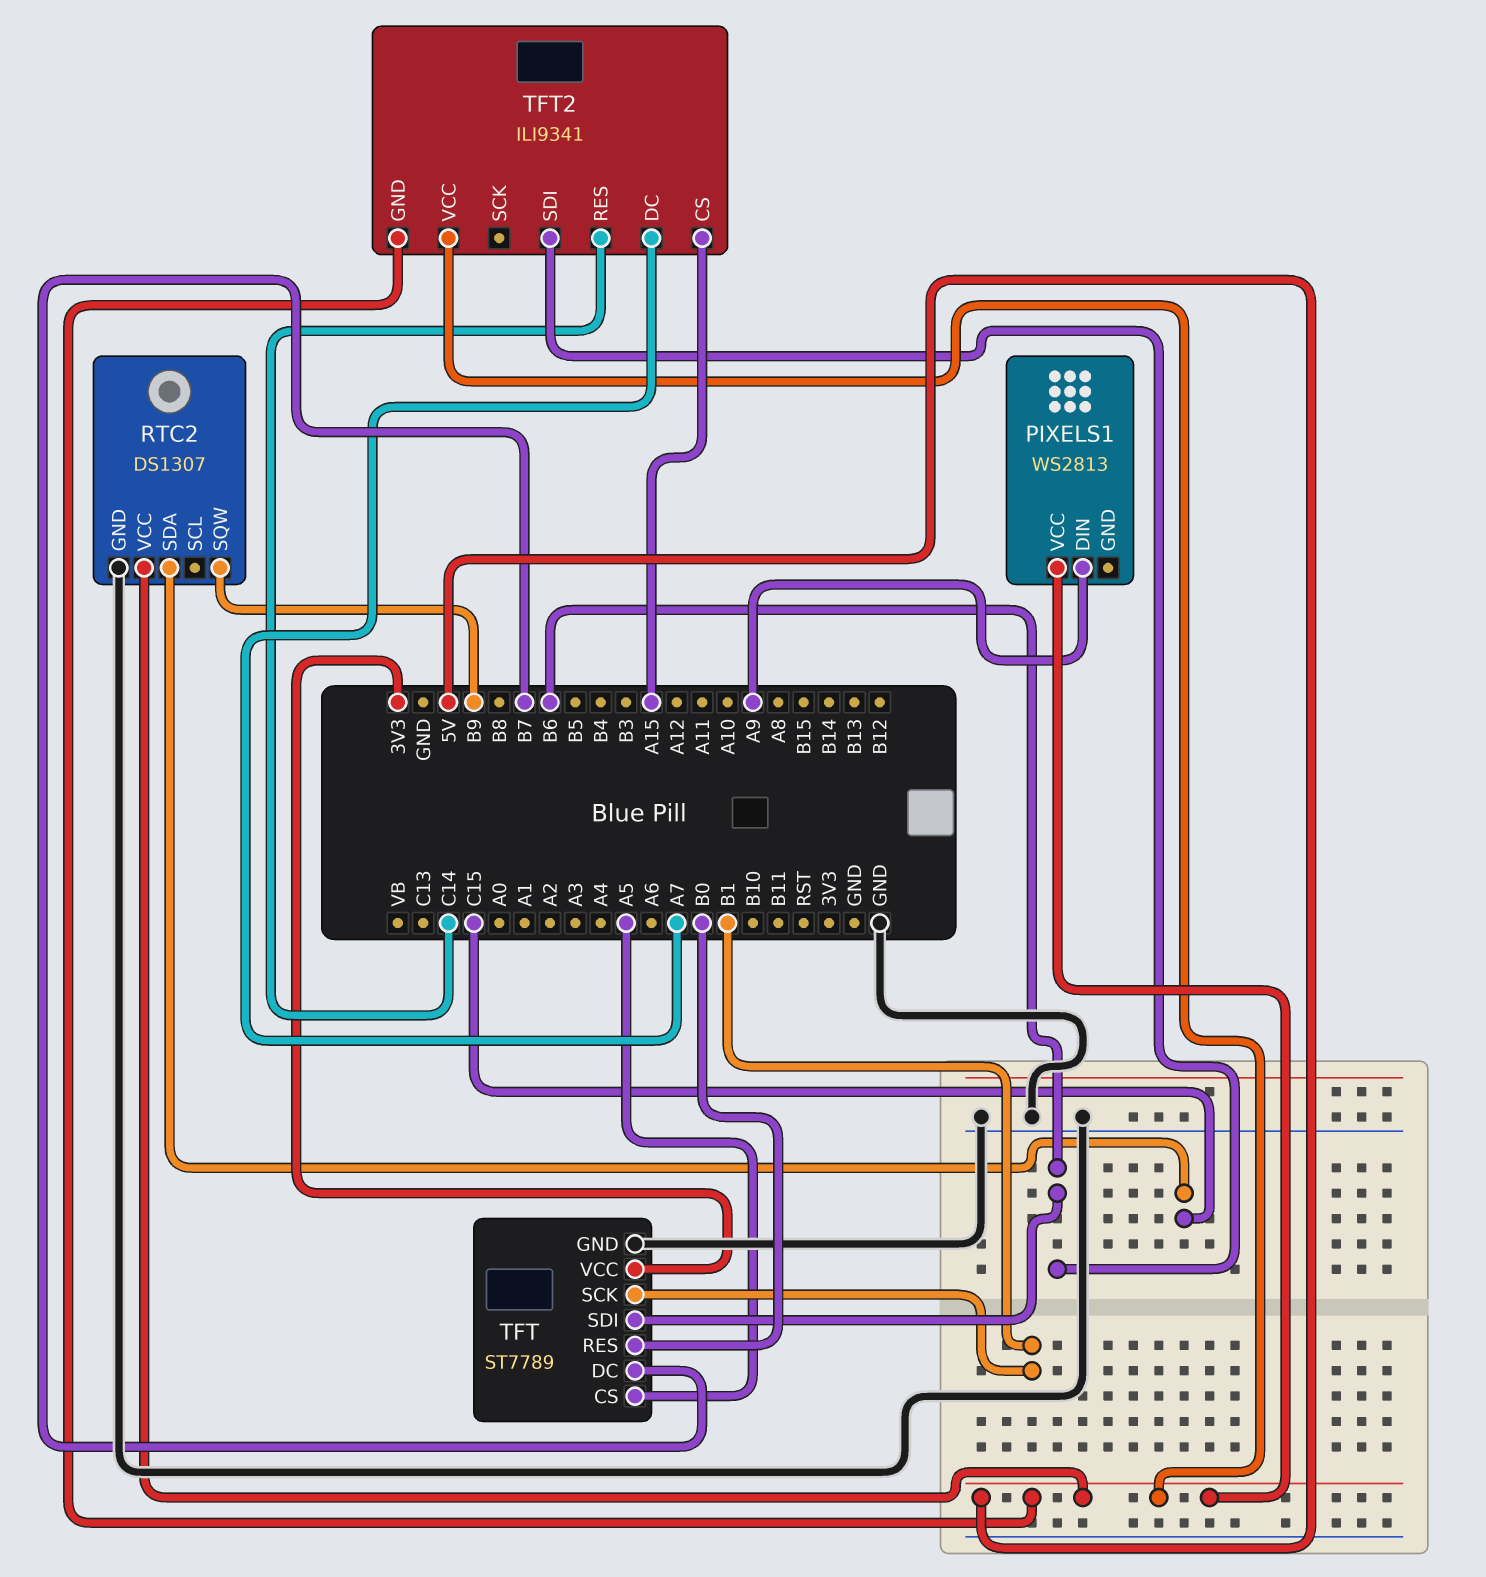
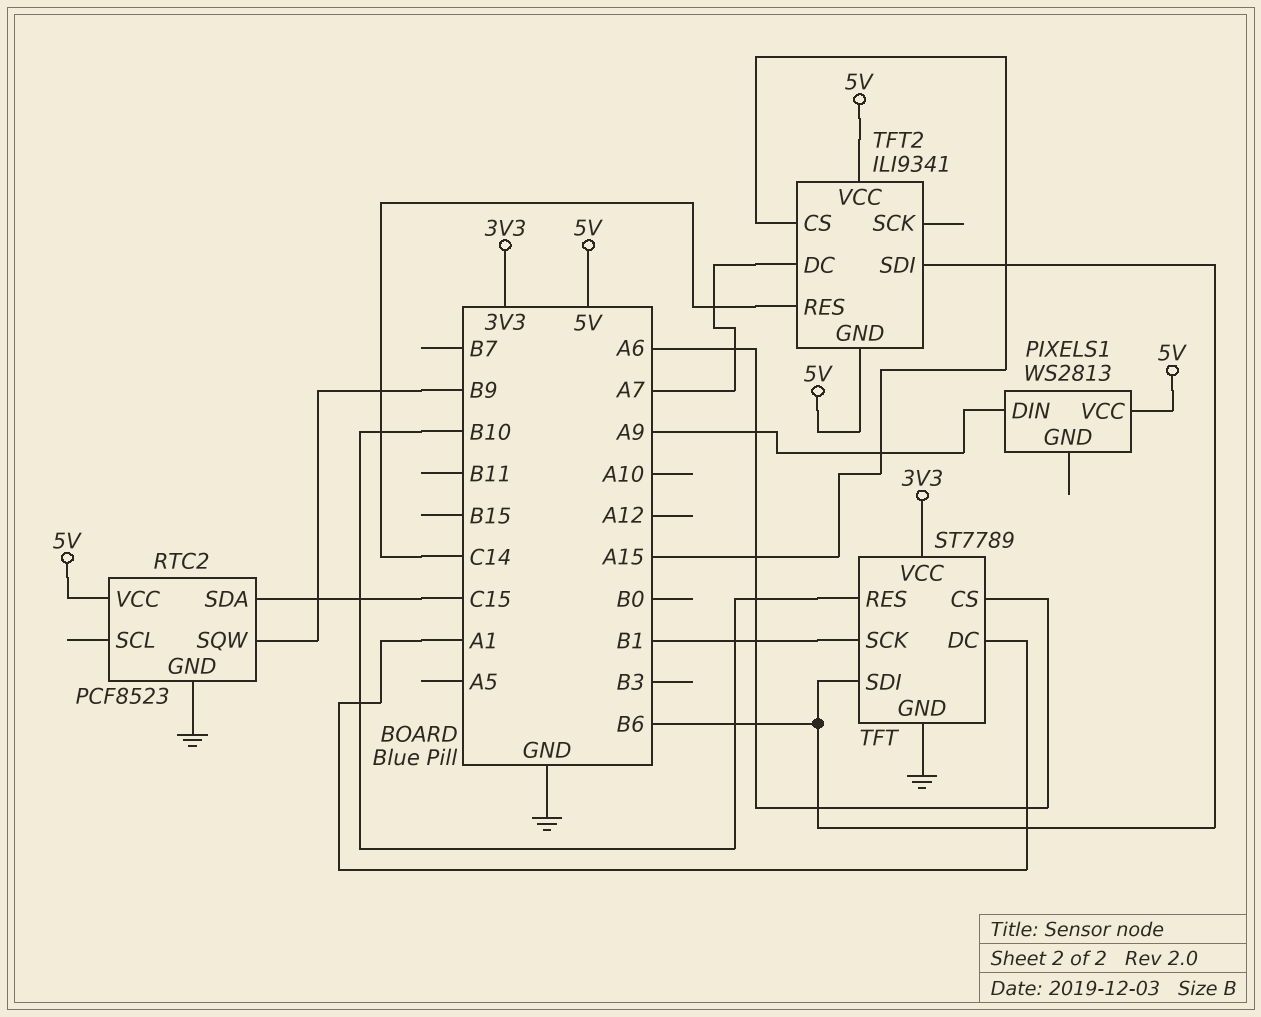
RTC2: DS1307 -> PCF8523
TFT pin CS: A5 -> A6
TFT pin DC: B7 -> A1
TFT pin RES: B0 -> B10

